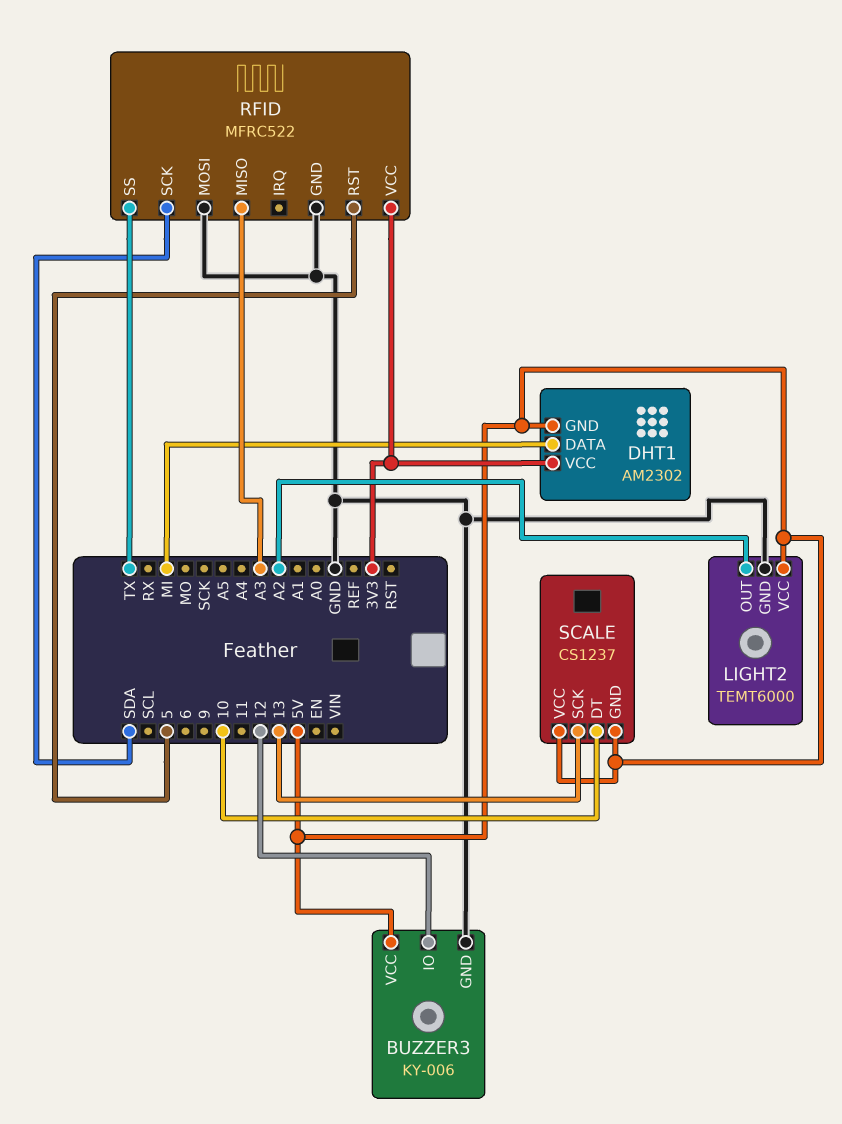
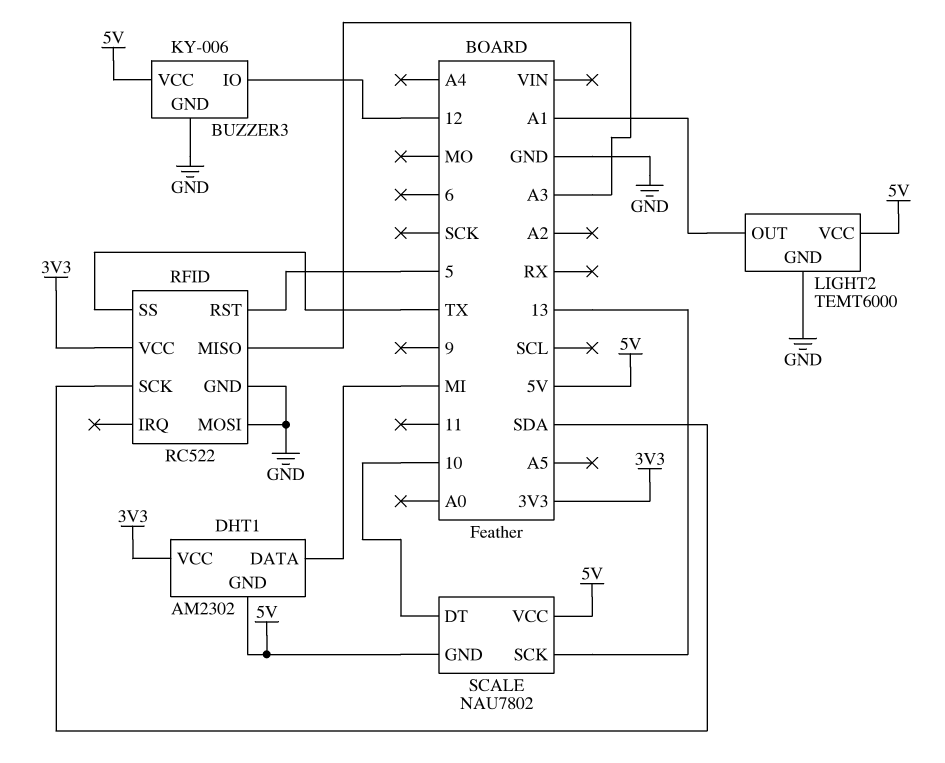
LIGHT2 pin OUT: A2 -> A1
RFID: MFRC522 -> RC522
SCALE: CS1237 -> NAU7802

